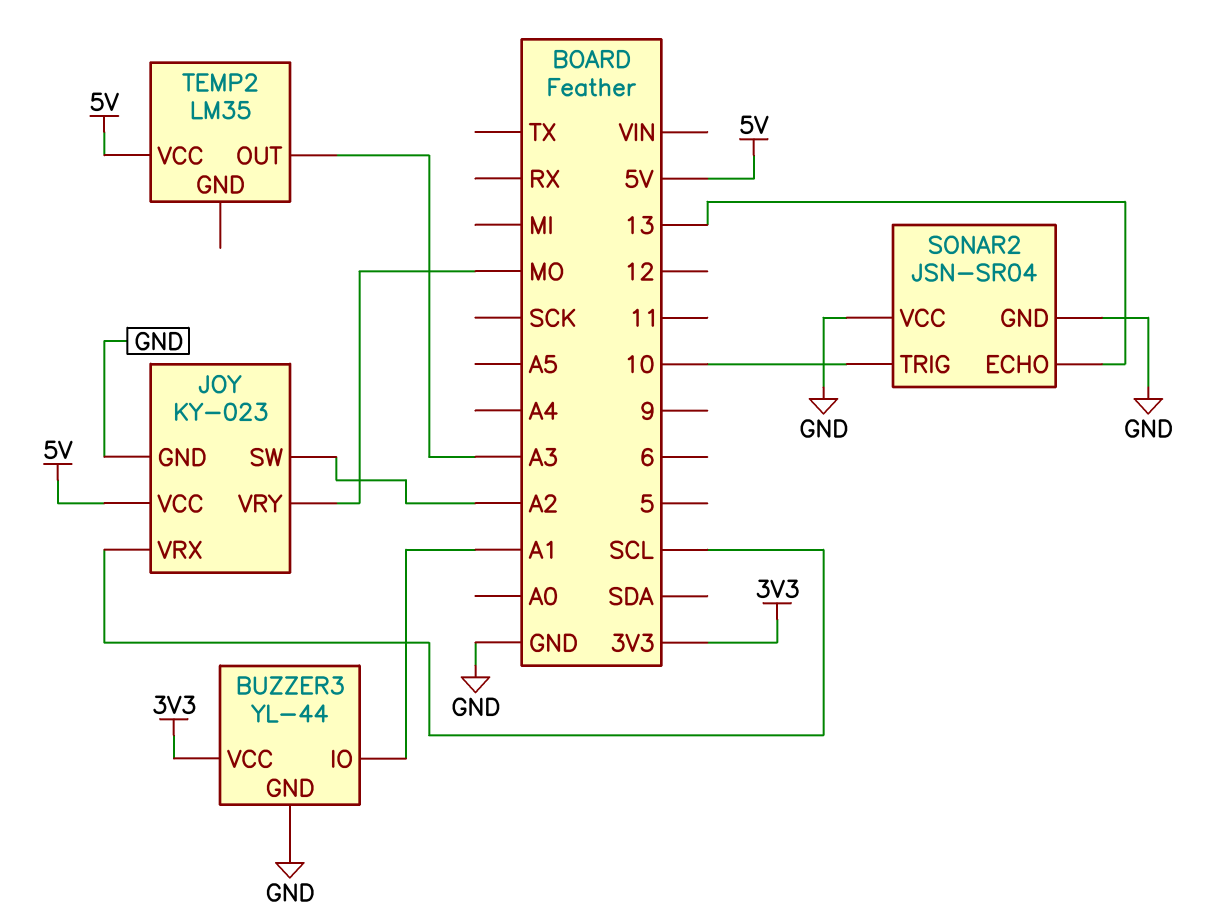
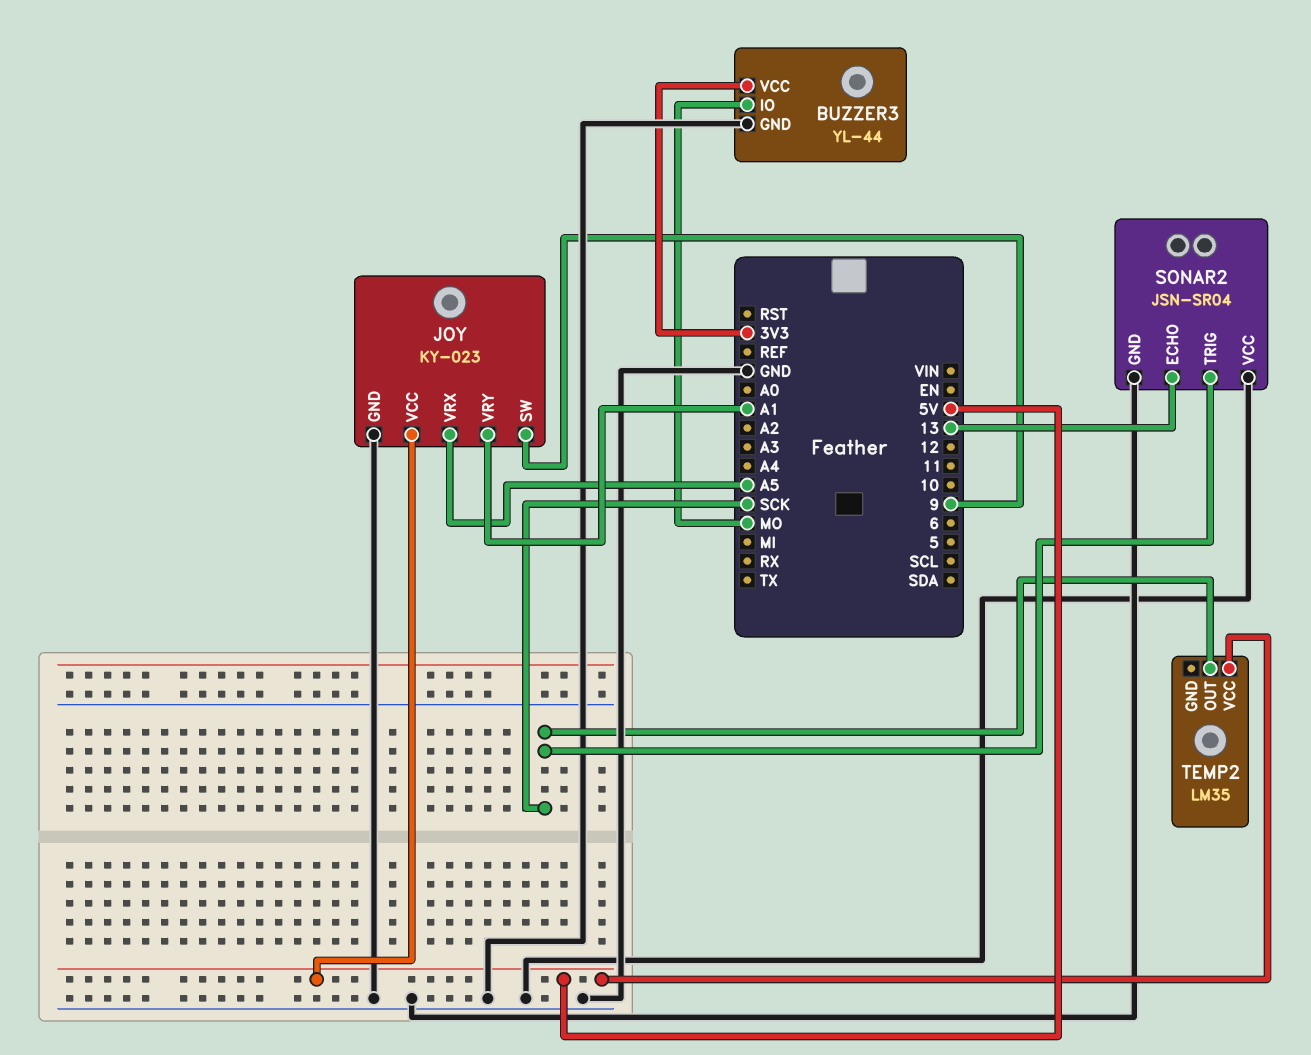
BUZZER3 pin IO: A1 -> MO
JOY pin SW: A2 -> 9
JOY pin VRX: SCL -> A5
JOY pin VRY: MO -> A1
SONAR2 pin TRIG: 10 -> SCK
TEMP2 pin OUT: A3 -> SCK

